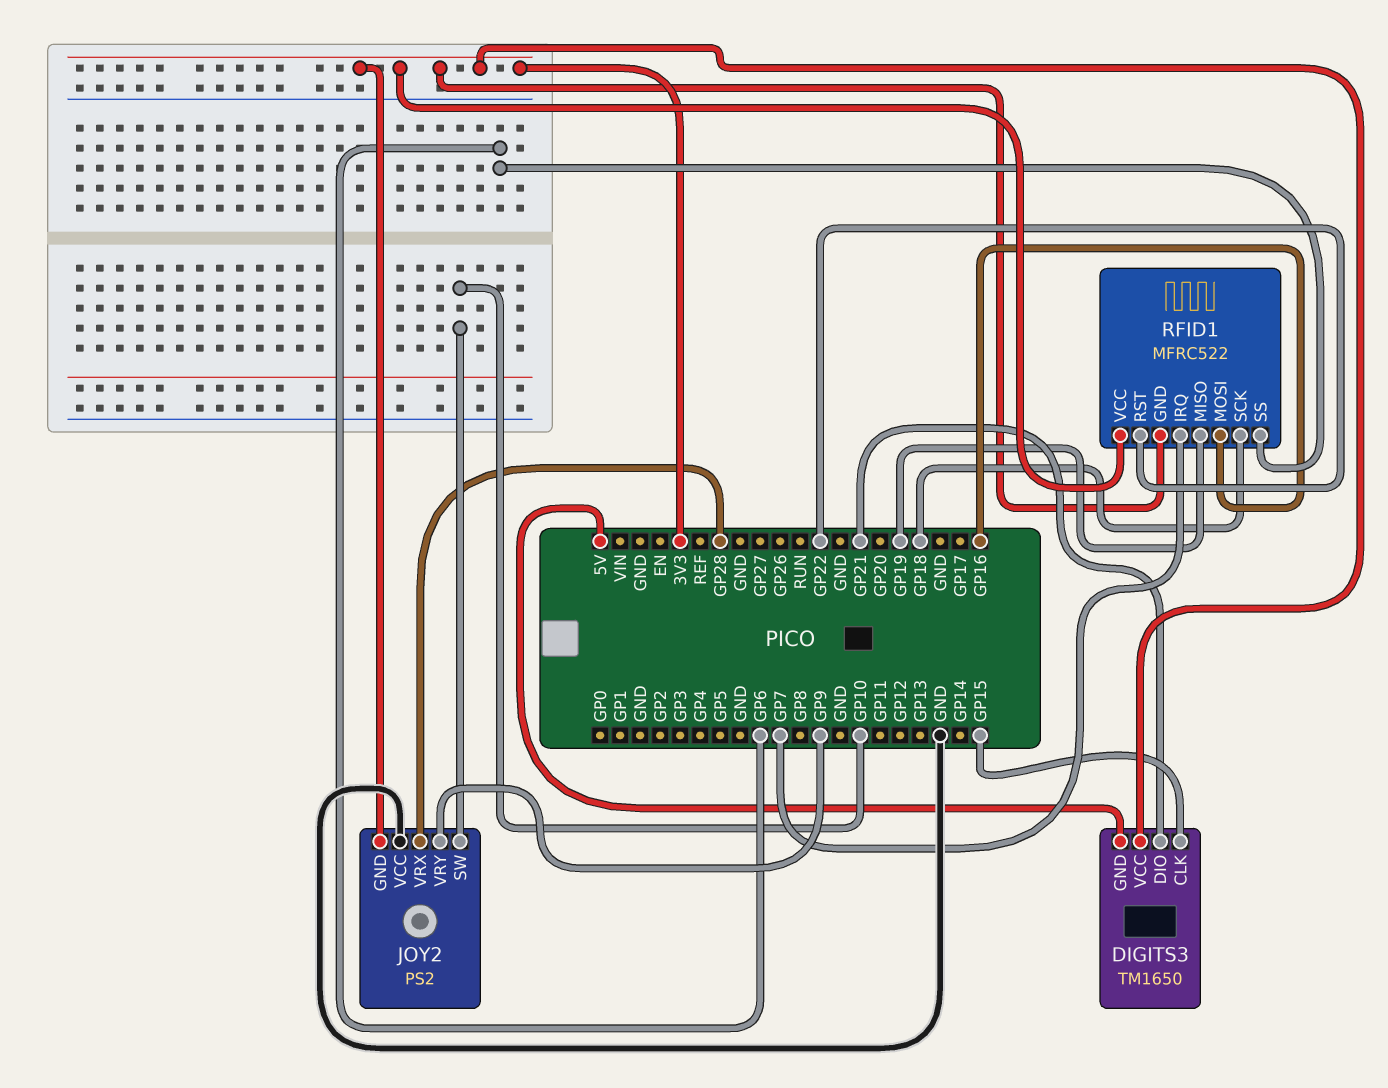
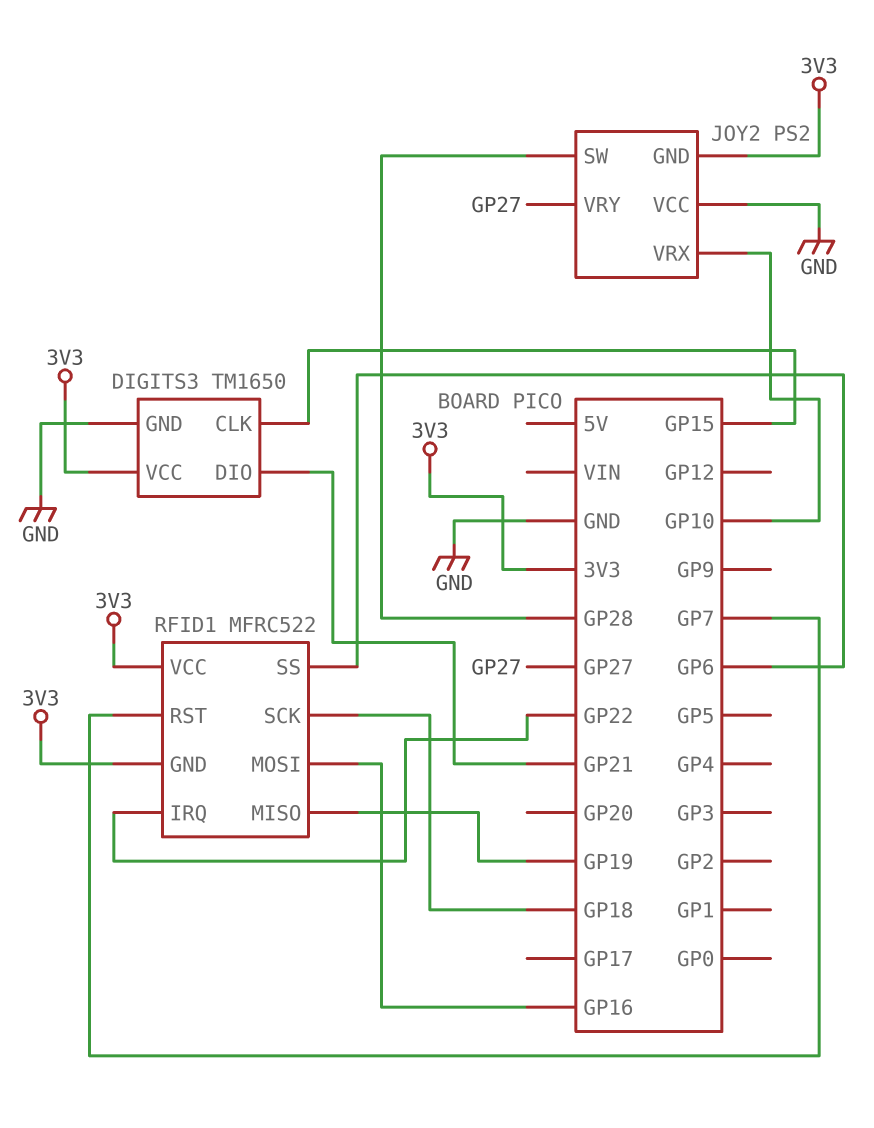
DIGITS3 pin GND: 5V -> GND
JOY2 pin SW: GP10 -> GP28
JOY2 pin VRX: GP28 -> GP10
JOY2 pin VRY: GP9 -> GP27
RFID1 pin IRQ: GP7 -> GP22
RFID1 pin RST: GP22 -> GP7

